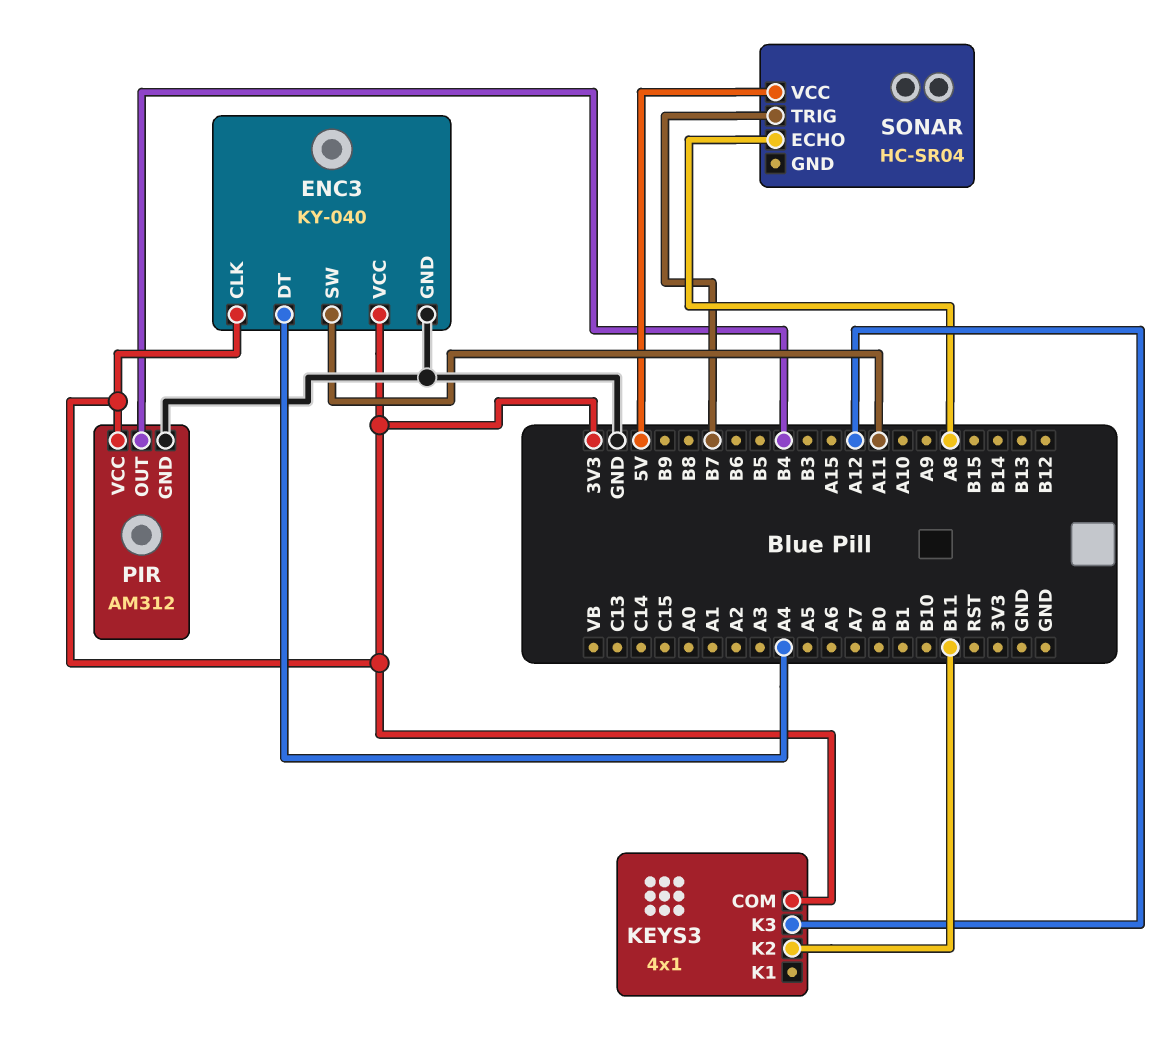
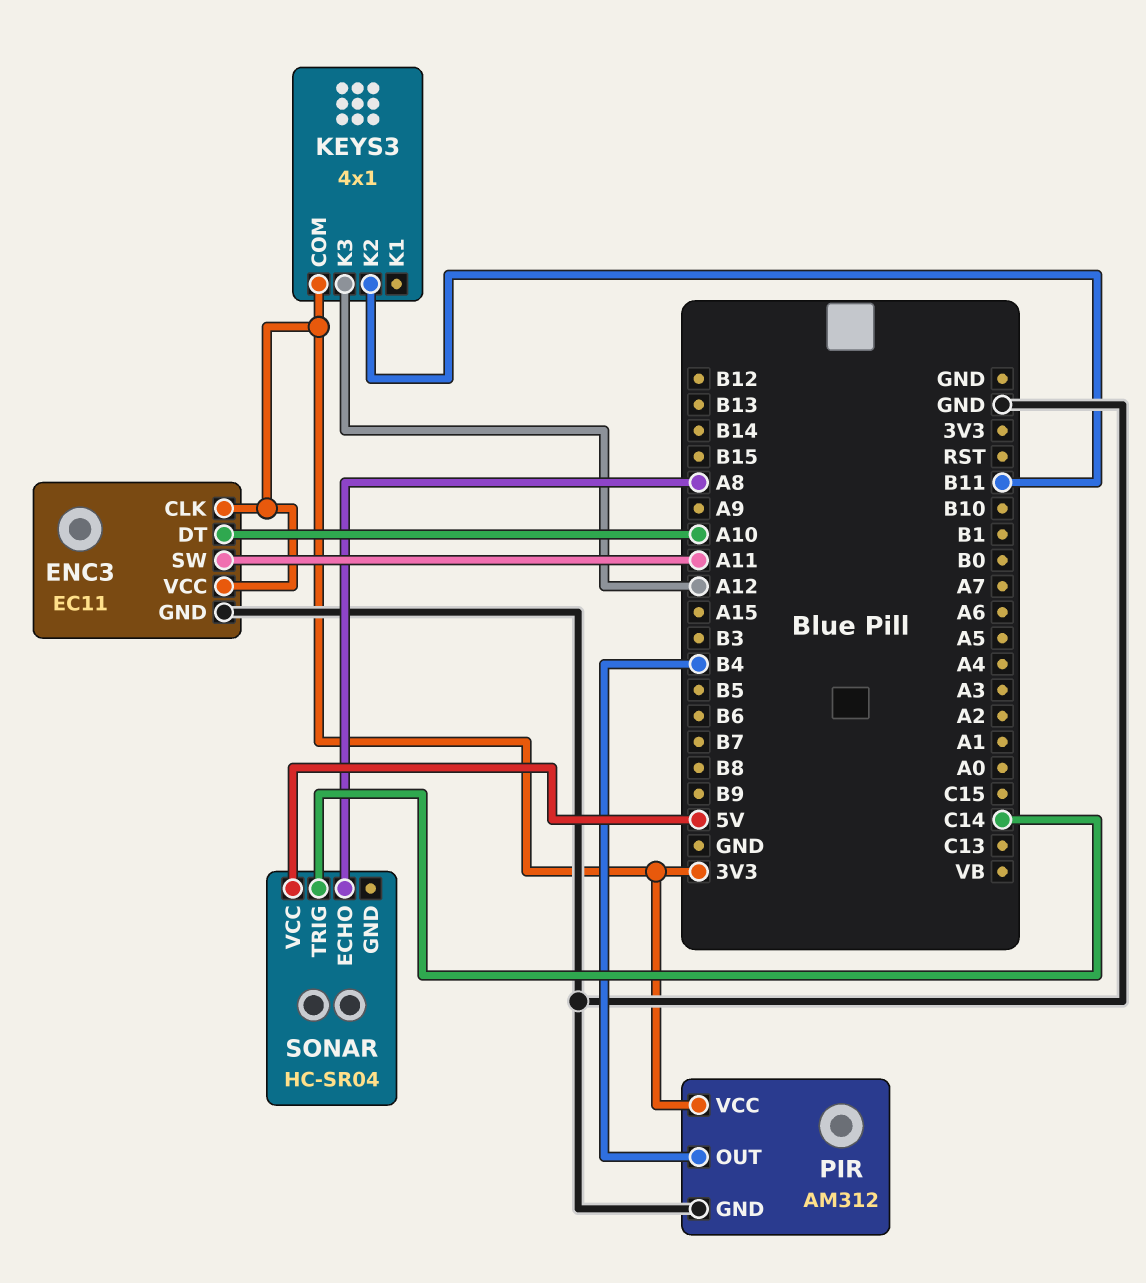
ENC3: KY-040 -> EC11
ENC3 pin DT: A4 -> A10
SONAR pin TRIG: B7 -> C14

